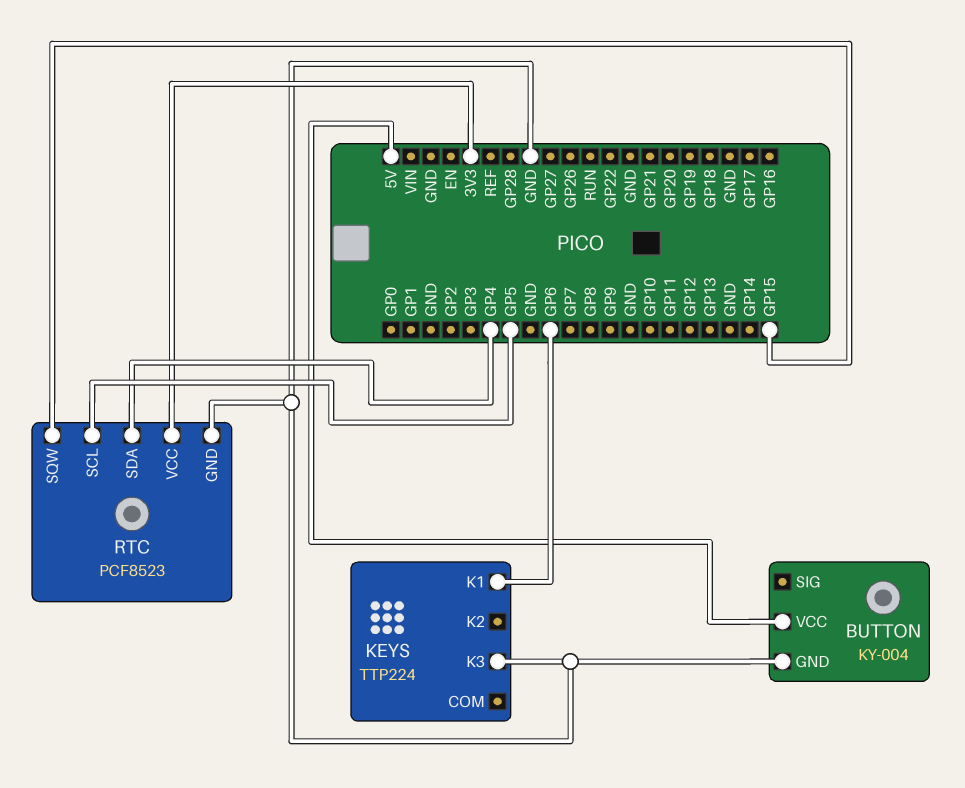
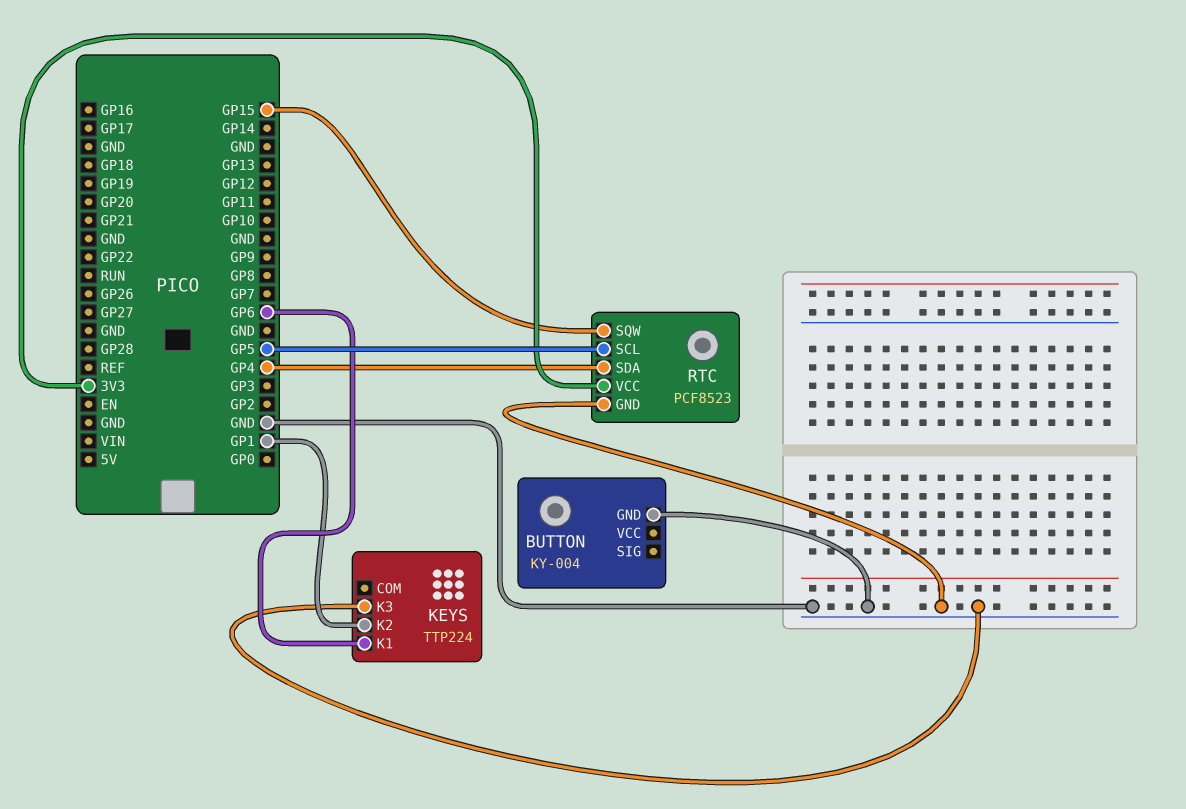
BUTTON pin VCC: 5V -> none
KEYS pin K2: none -> GP1

